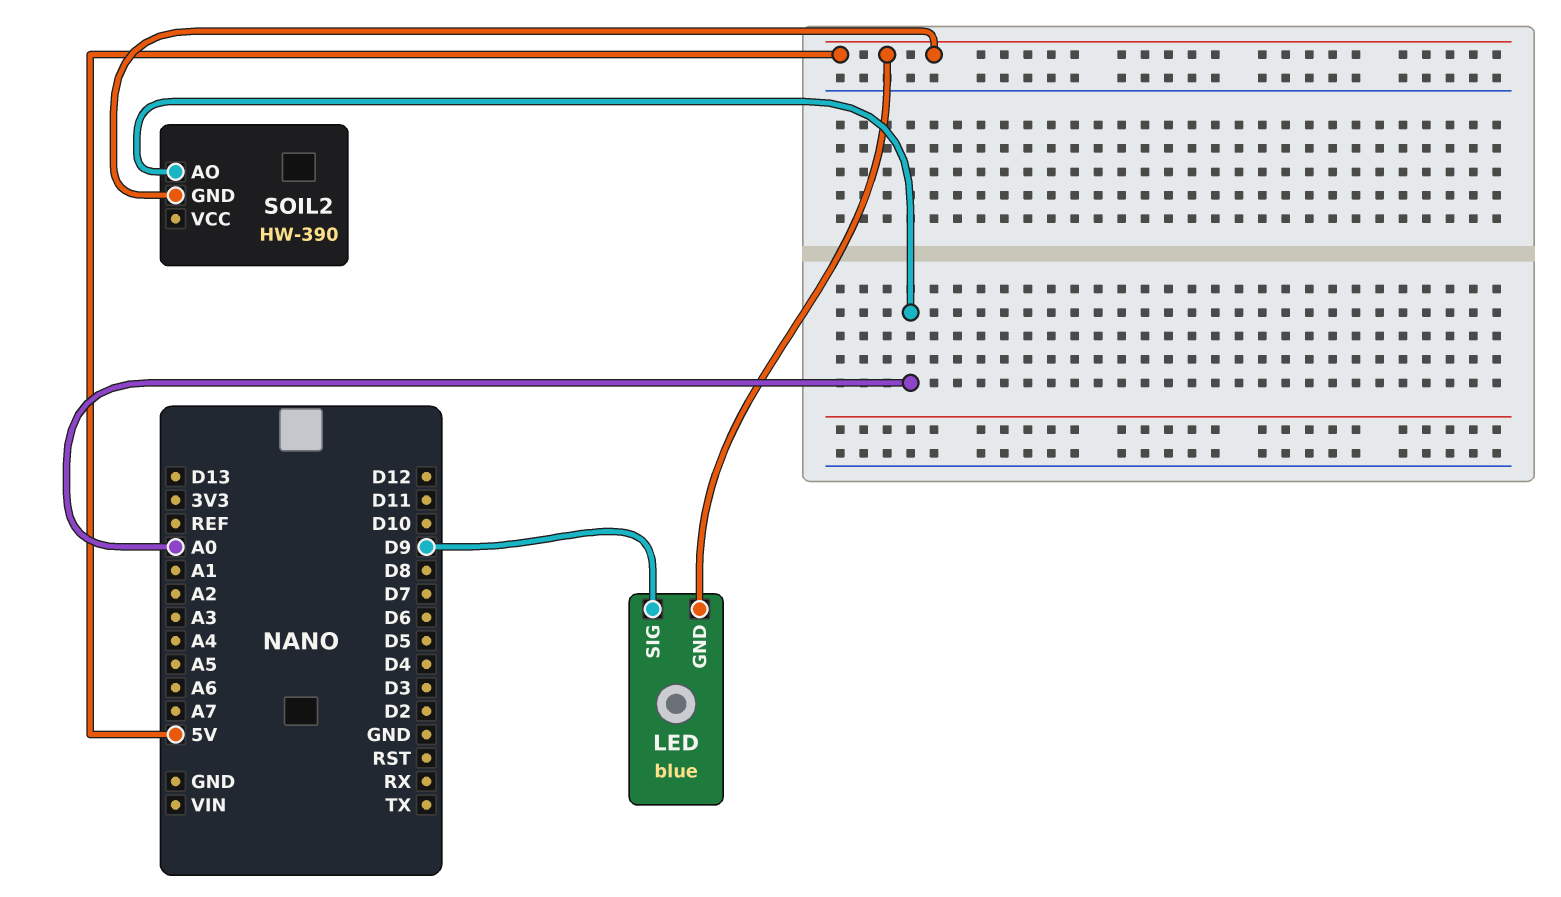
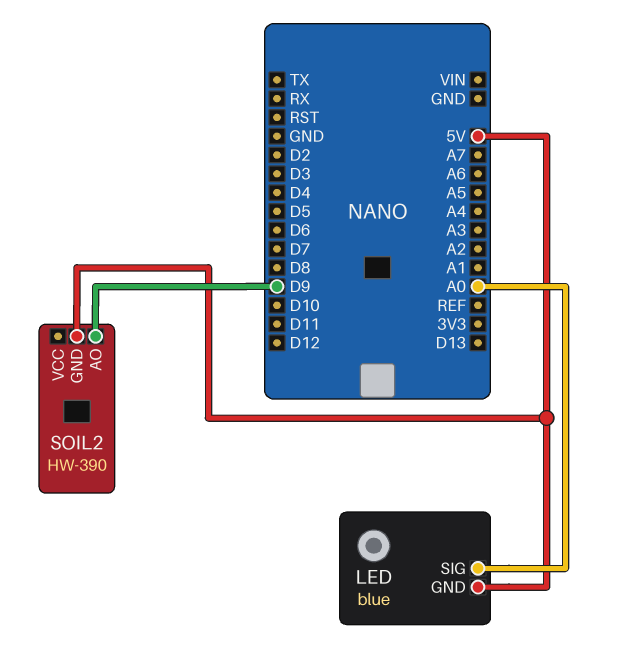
LED pin SIG: D9 -> A0
SOIL2 pin AO: A0 -> D9

